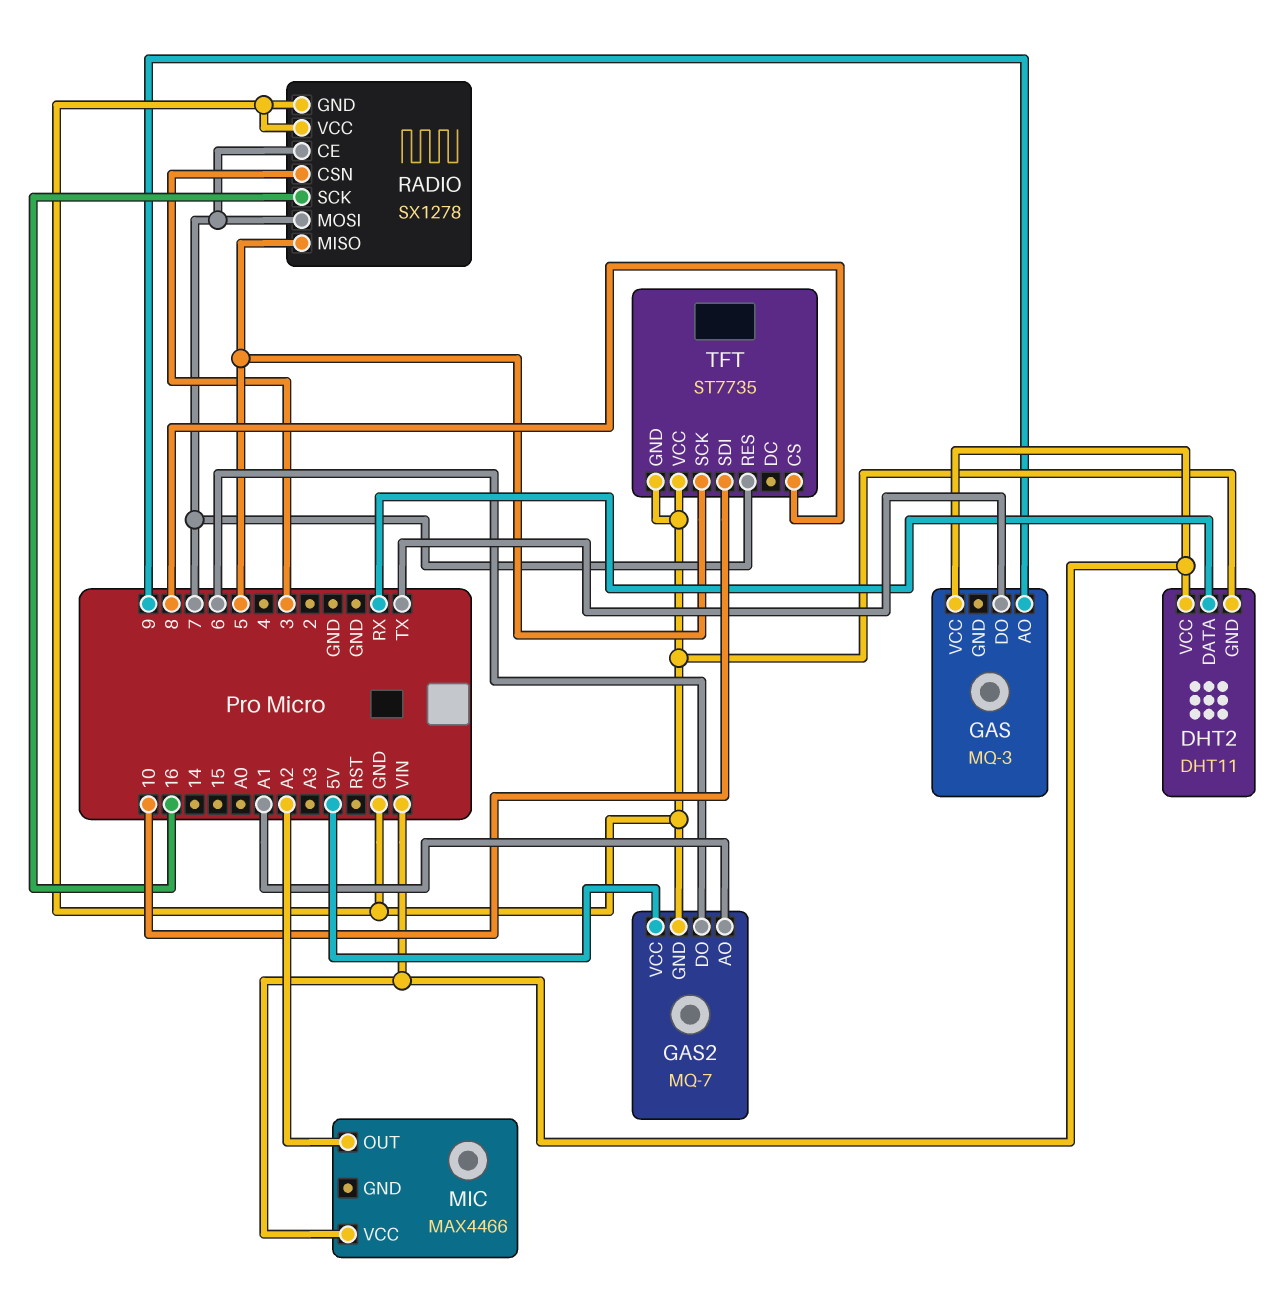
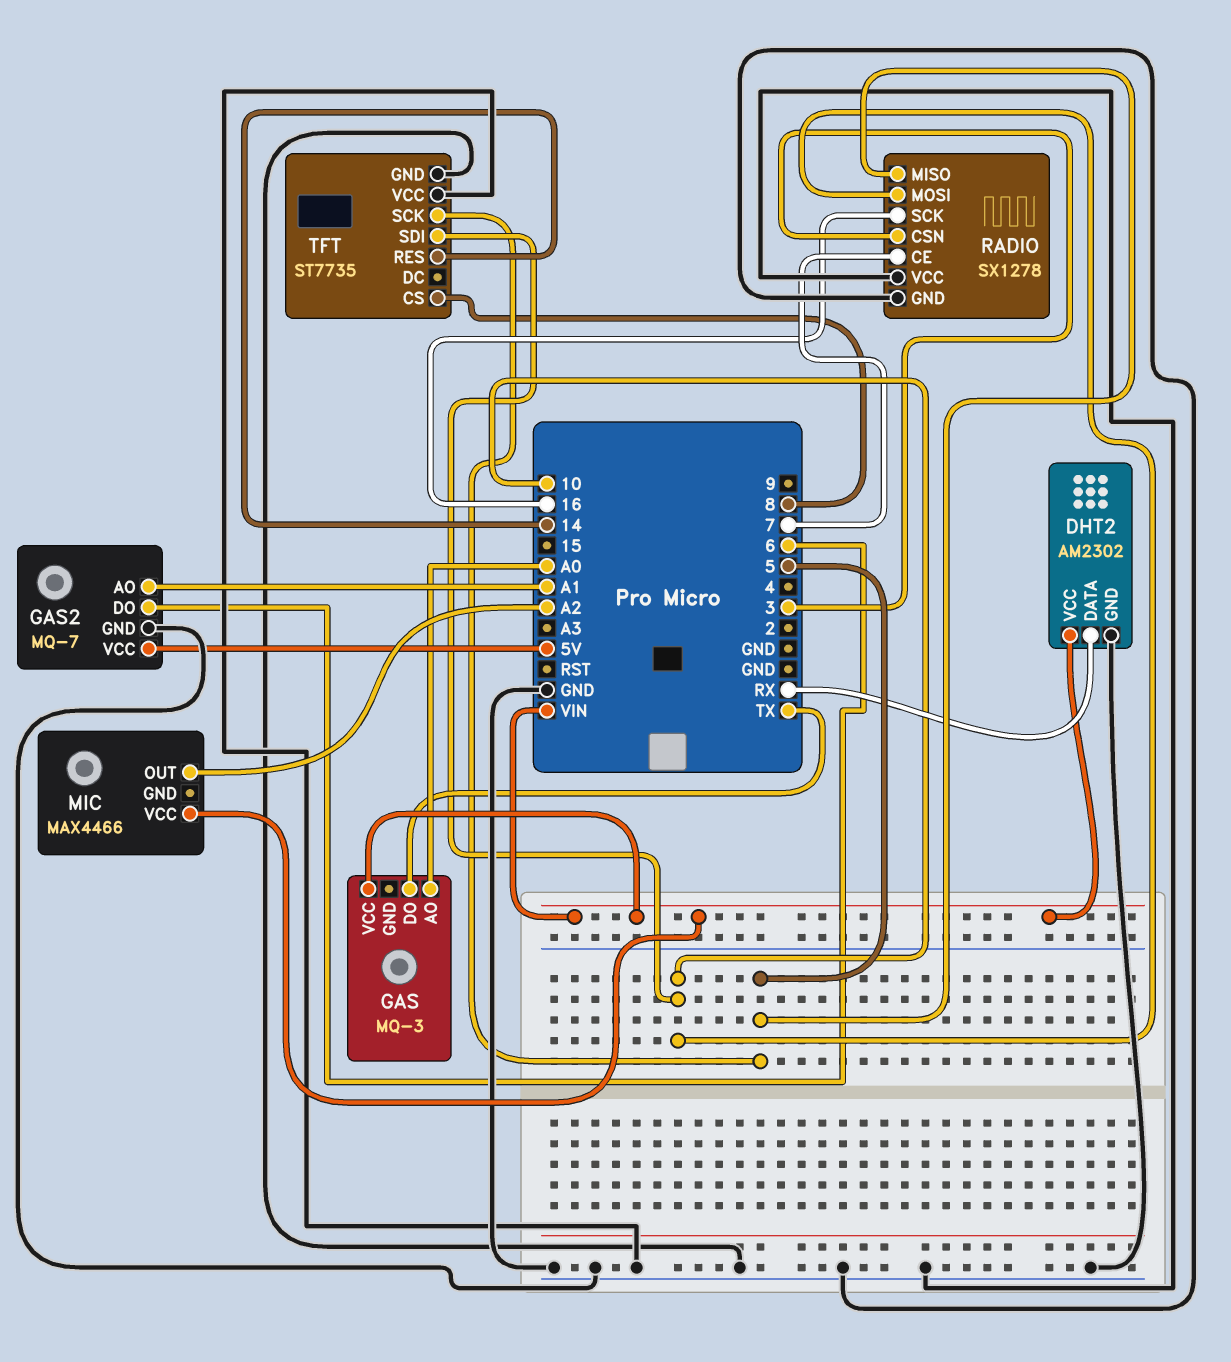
DHT2: DHT11 -> AM2302
GAS pin AO: 9 -> A0
RADIO pin MOSI: 7 -> 10
TFT pin RES: 7 -> 14

